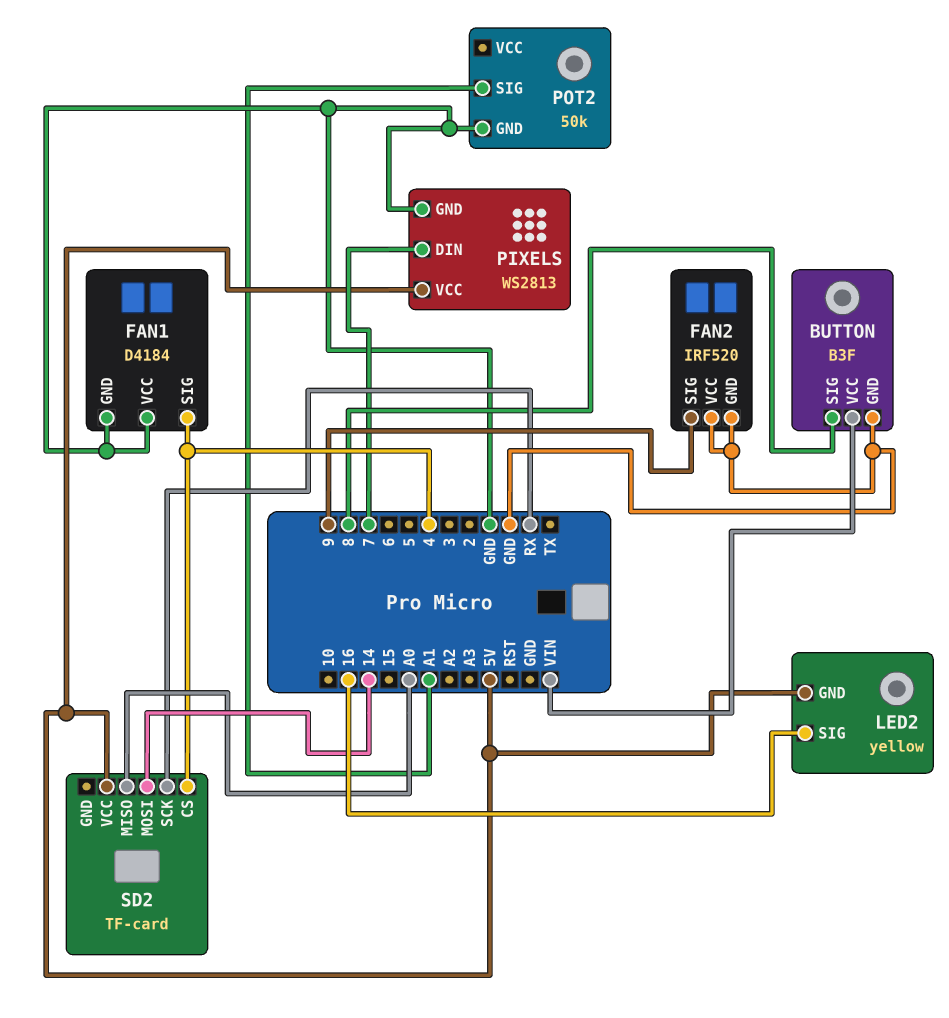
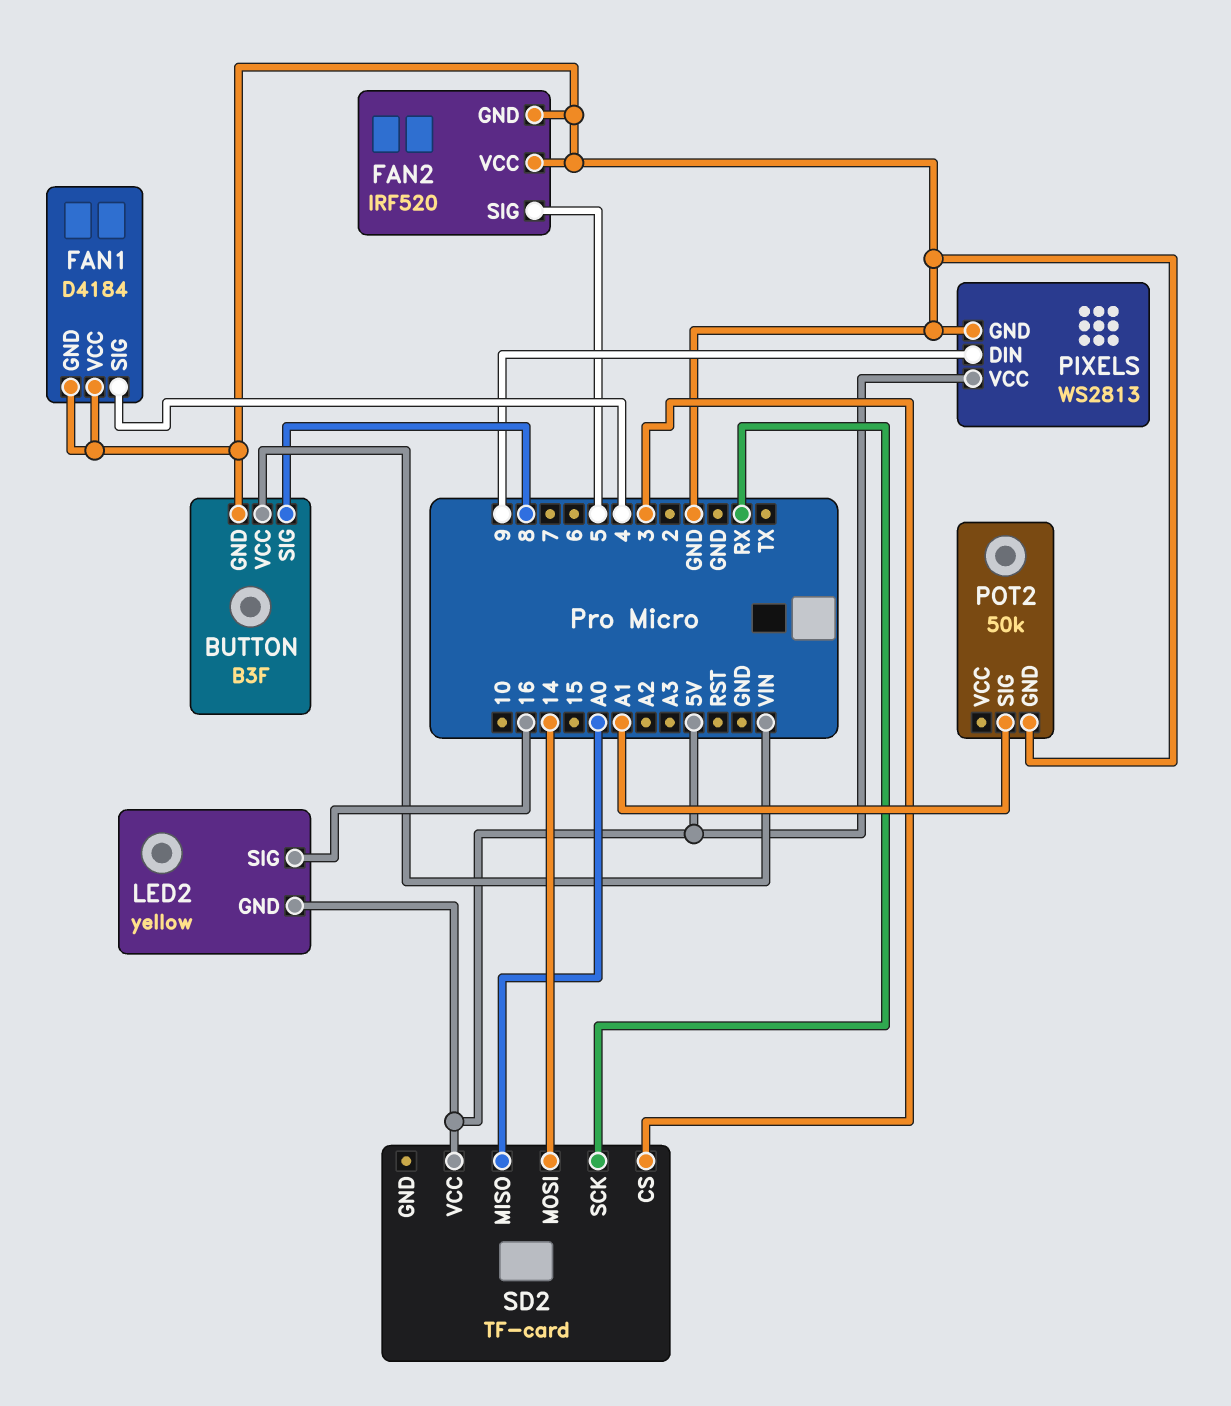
FAN2 pin SIG: 9 -> 5
PIXELS pin DIN: 7 -> 9
SD2 pin CS: 4 -> 3

